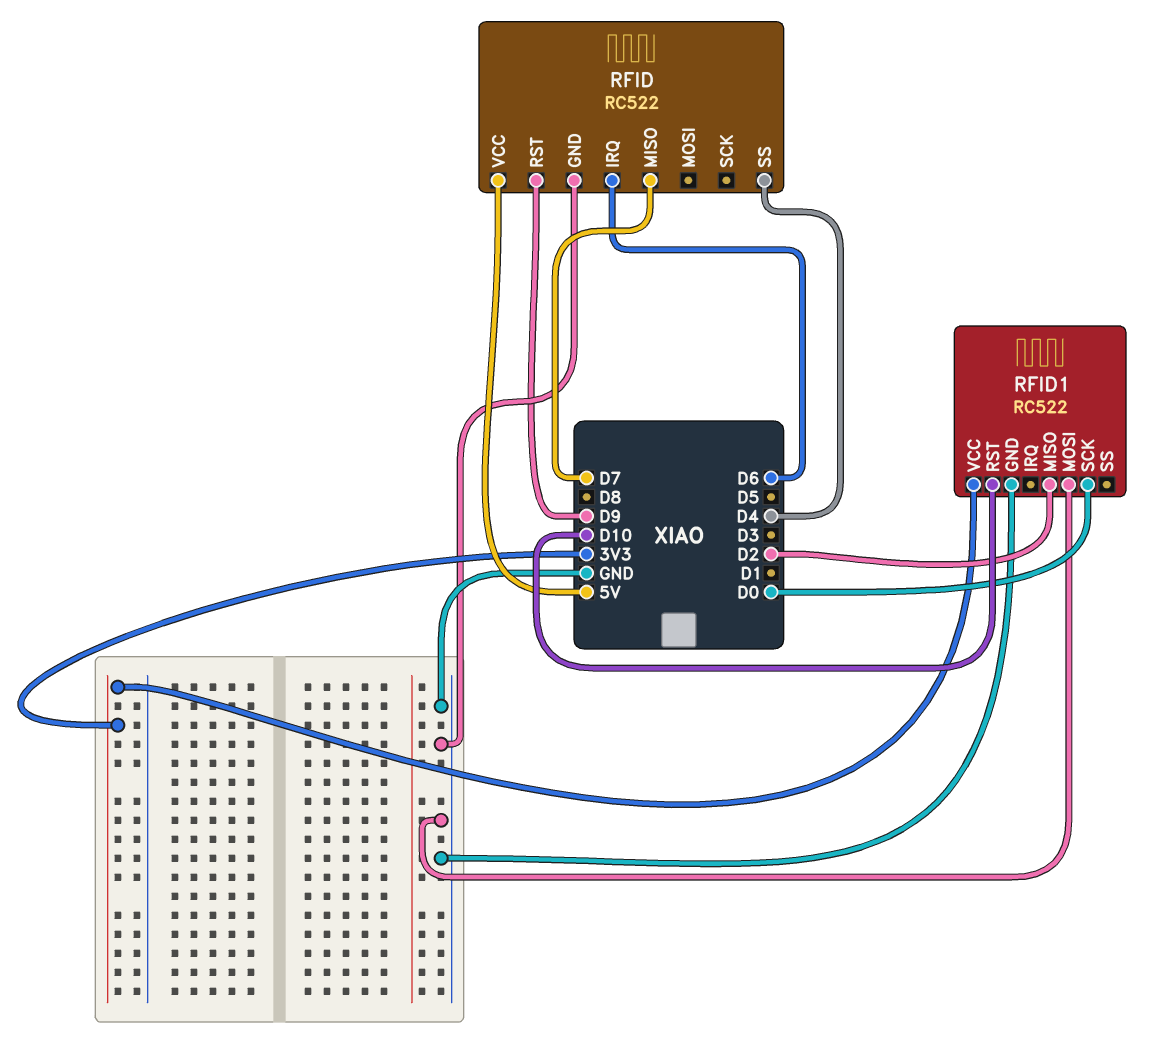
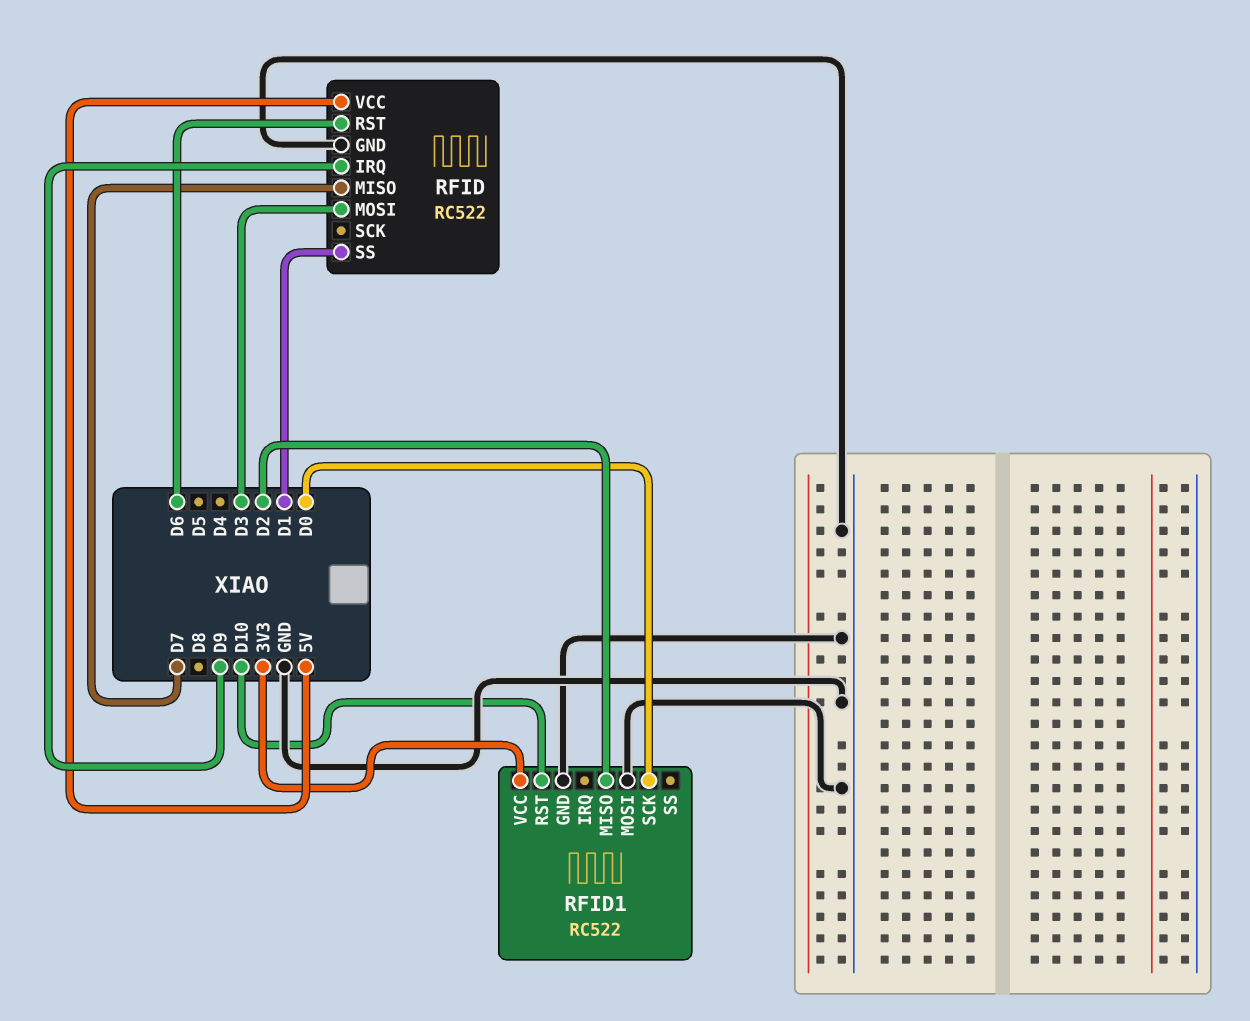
RFID pin IRQ: D6 -> D9
RFID pin MOSI: none -> D3
RFID pin RST: D9 -> D6
RFID pin SS: D4 -> D1

